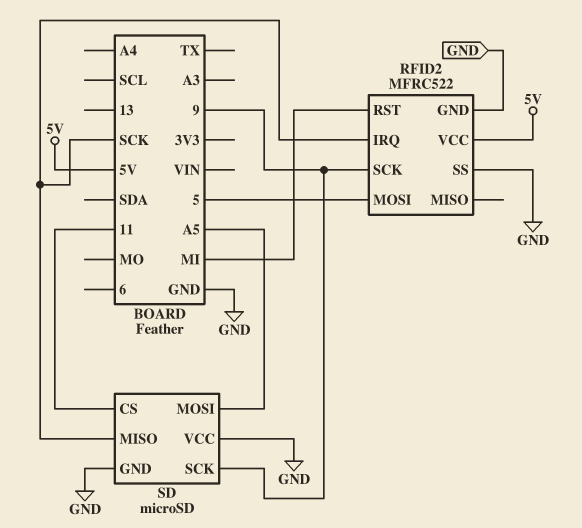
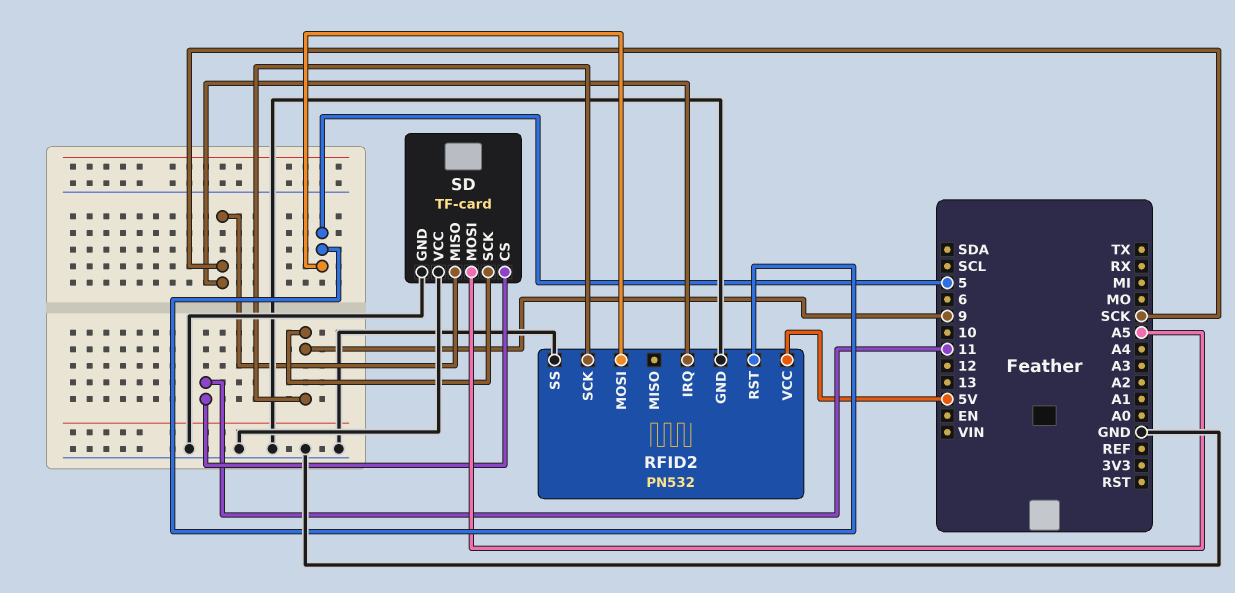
RFID2: MFRC522 -> PN532
RFID2 pin RST: MI -> 5
SD: microSD -> TF-card

